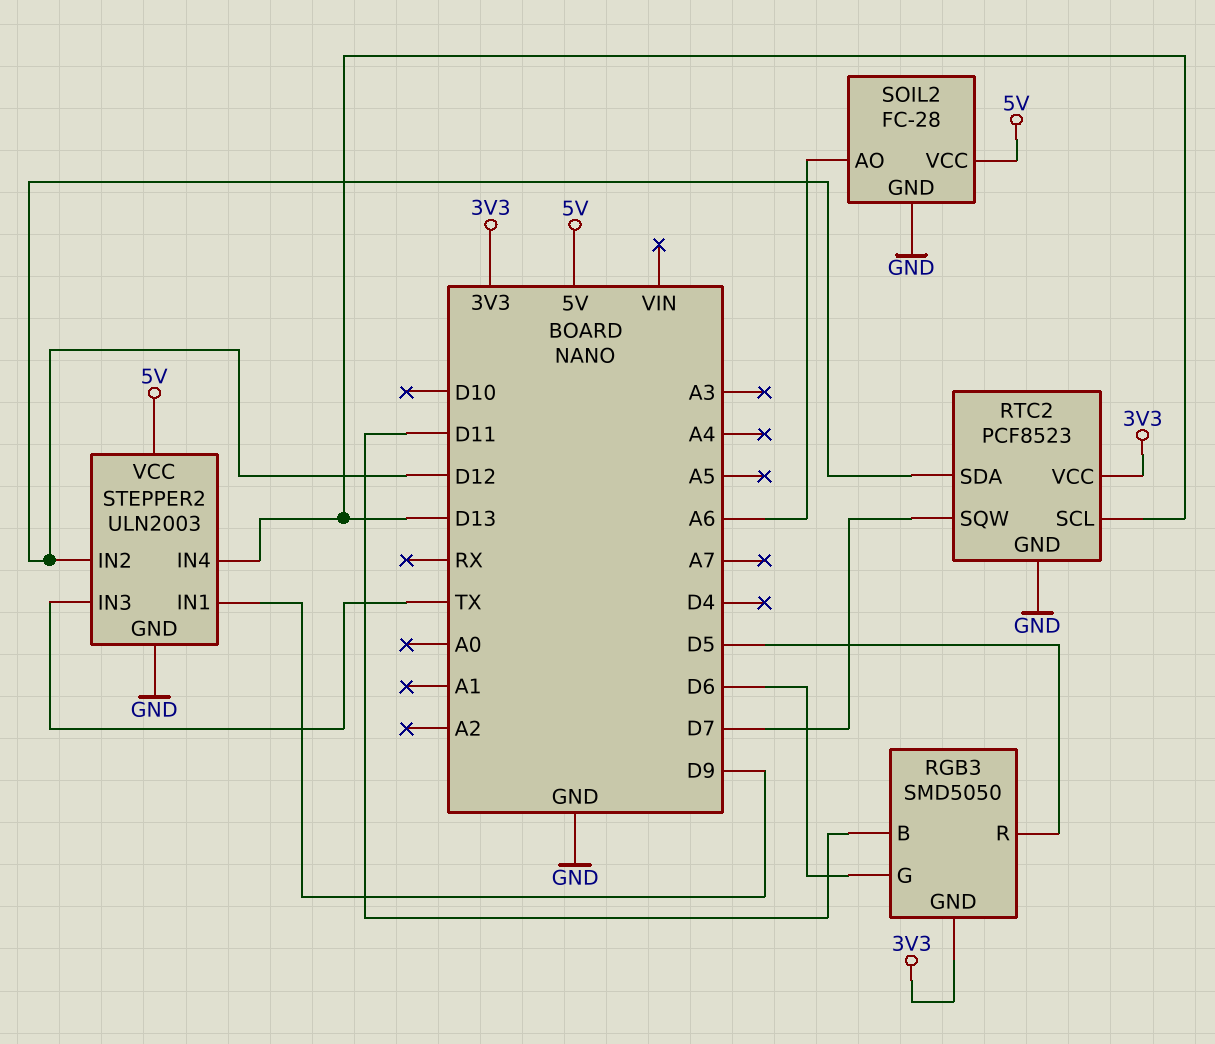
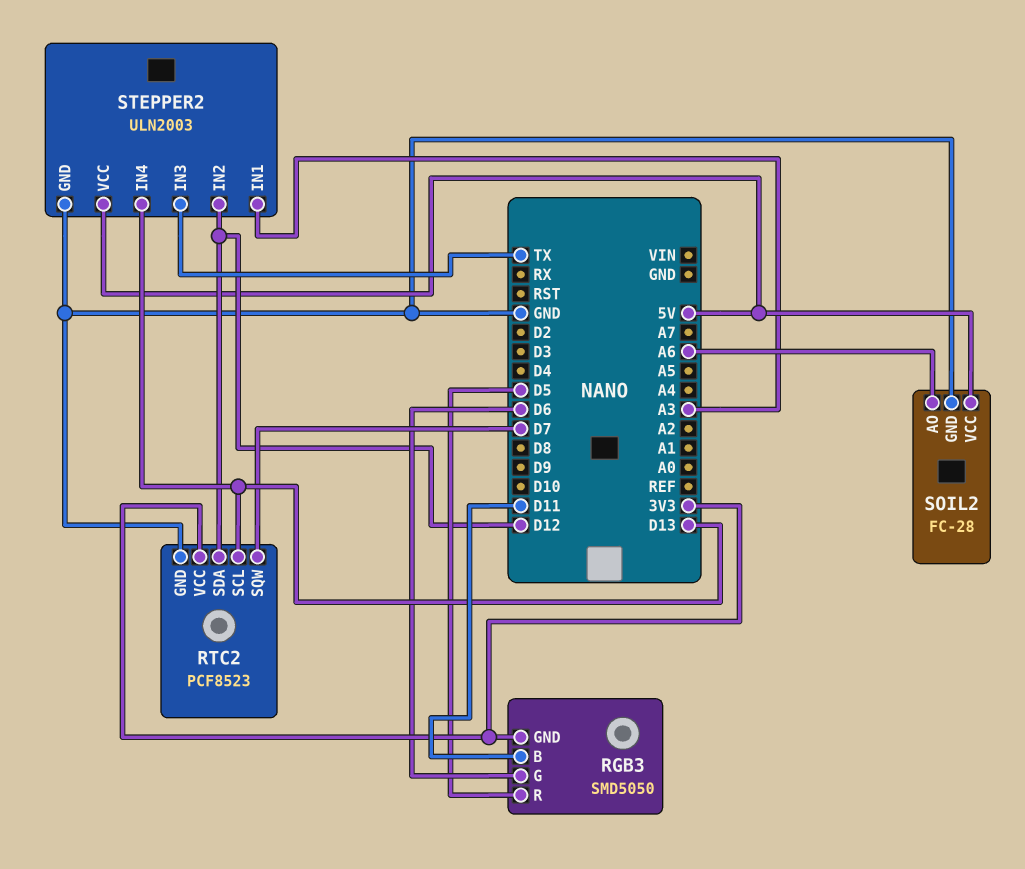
STEPPER2 pin IN1: D9 -> A3

